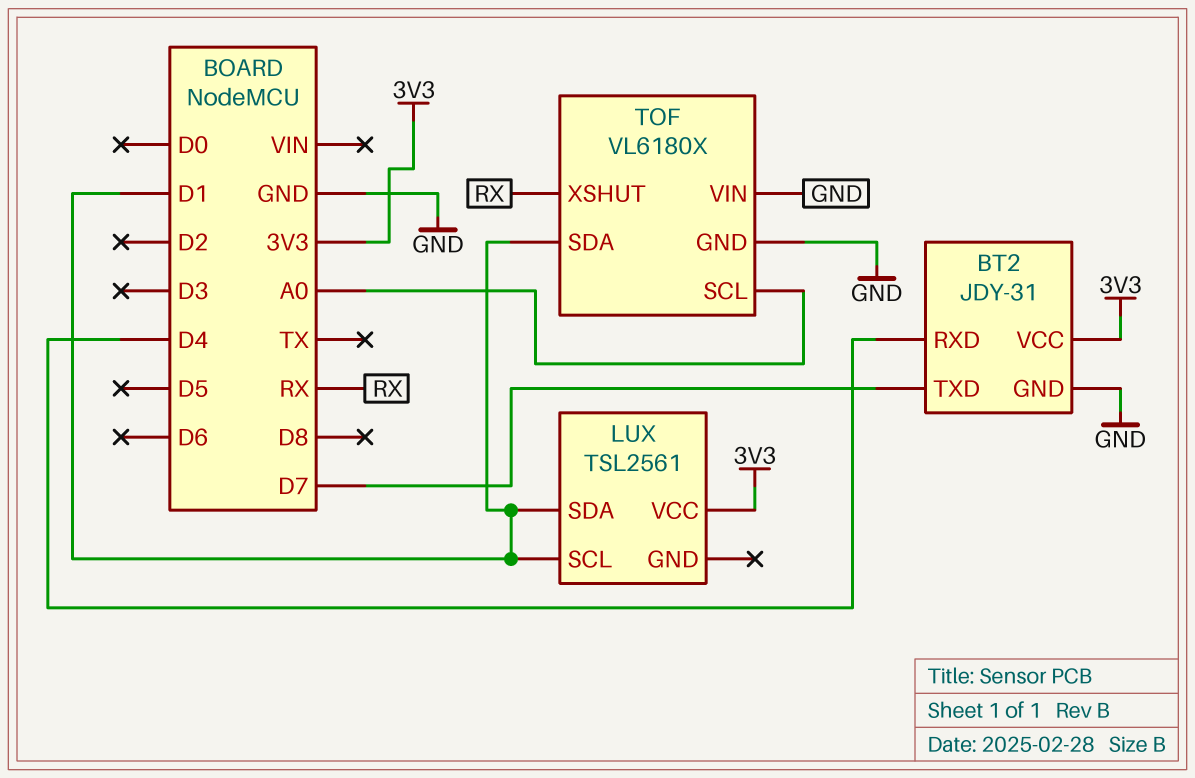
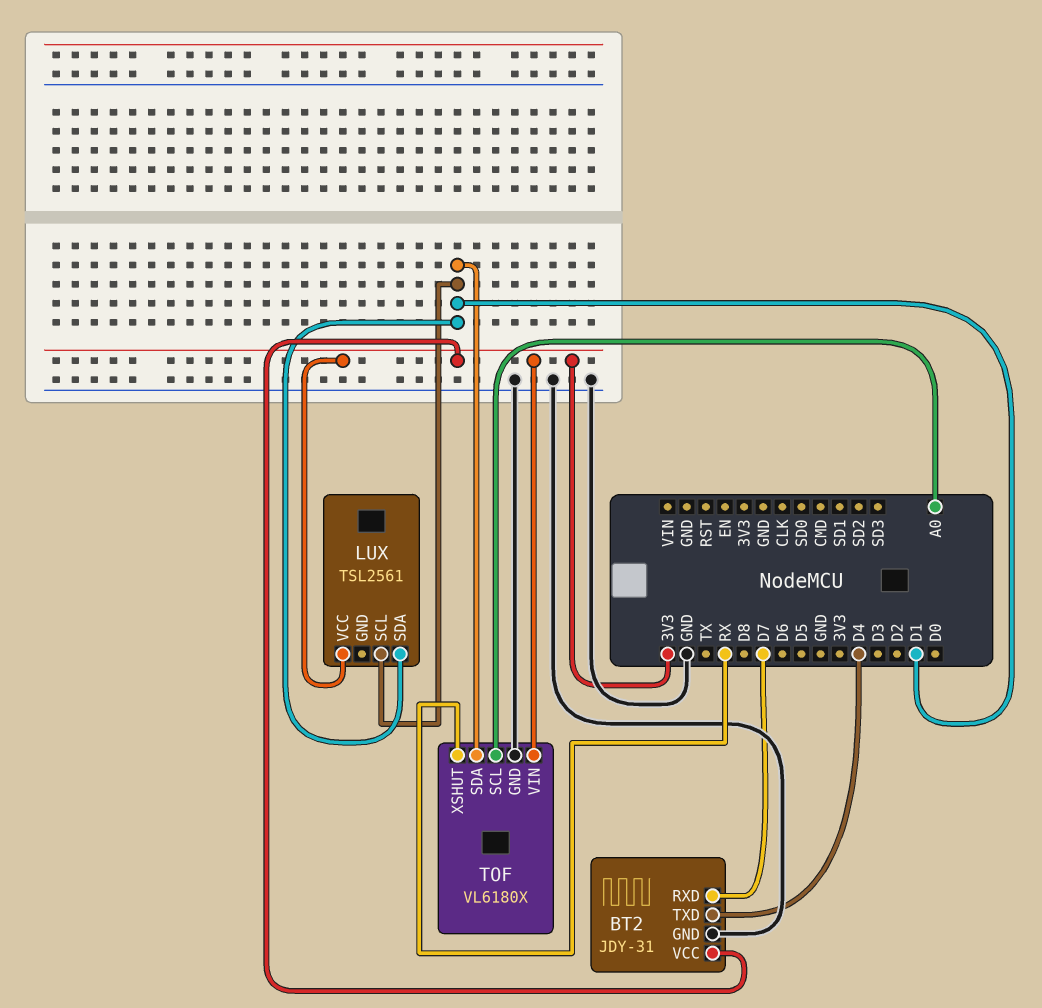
BT2 pin RXD: D4 -> D7
BT2 pin TXD: D7 -> D4
TOF pin VIN: GND -> 3V3

